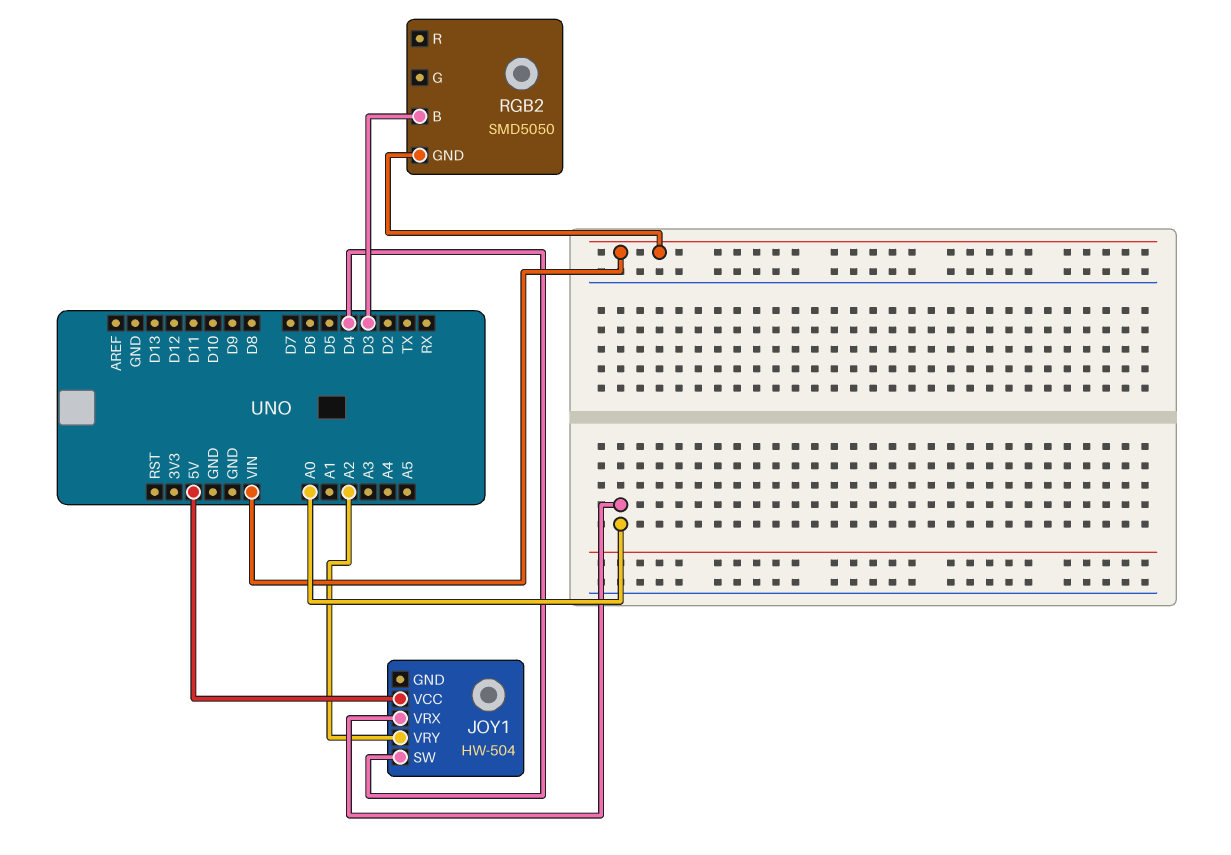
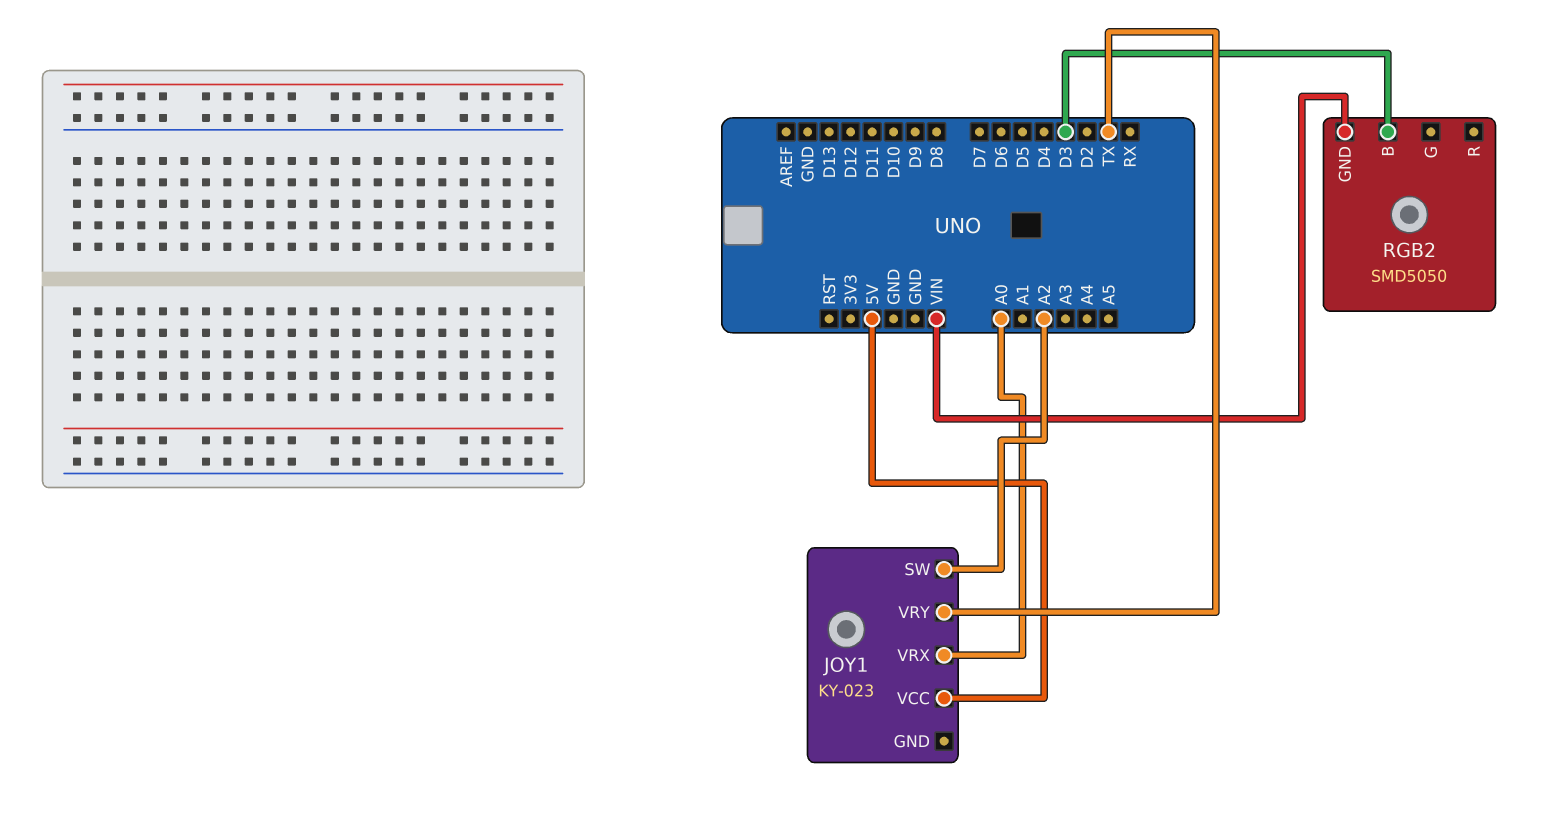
JOY1: HW-504 -> KY-023
JOY1 pin SW: D4 -> A2
JOY1 pin VRY: A2 -> TX

